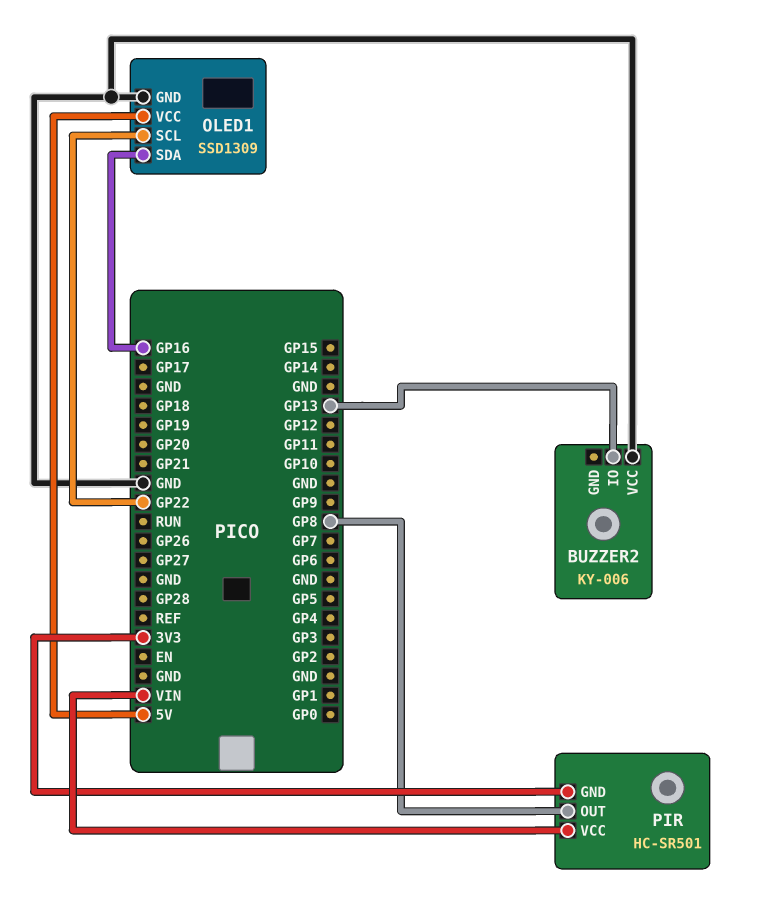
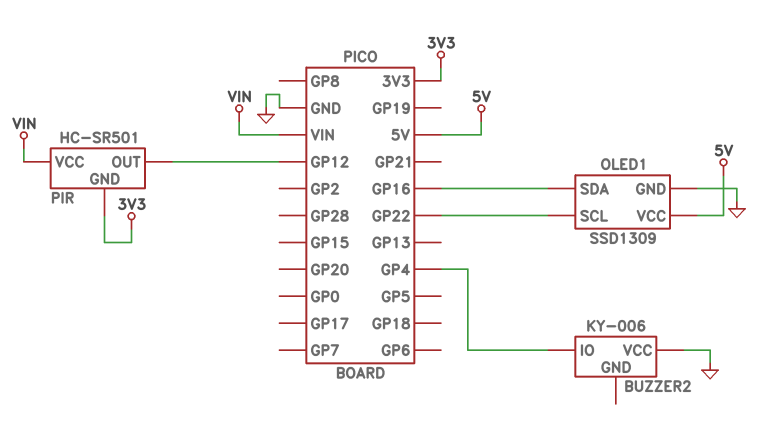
BUZZER2 pin IO: GP13 -> GP4
PIR pin OUT: GP8 -> GP12

